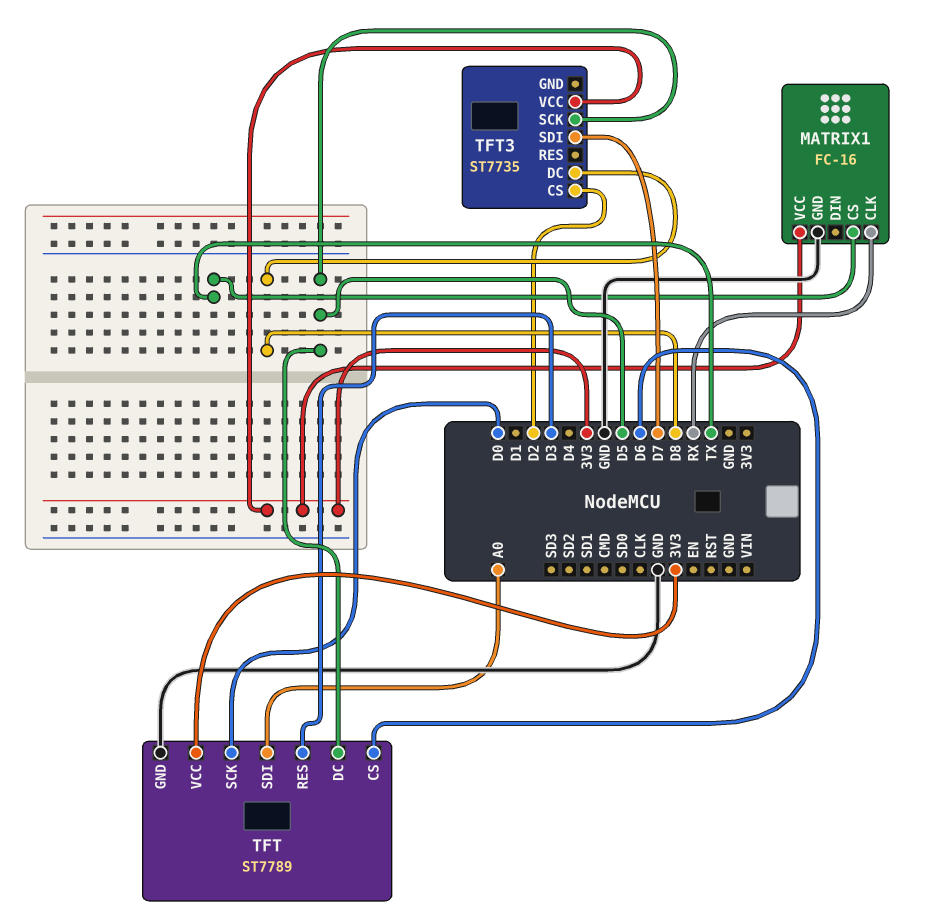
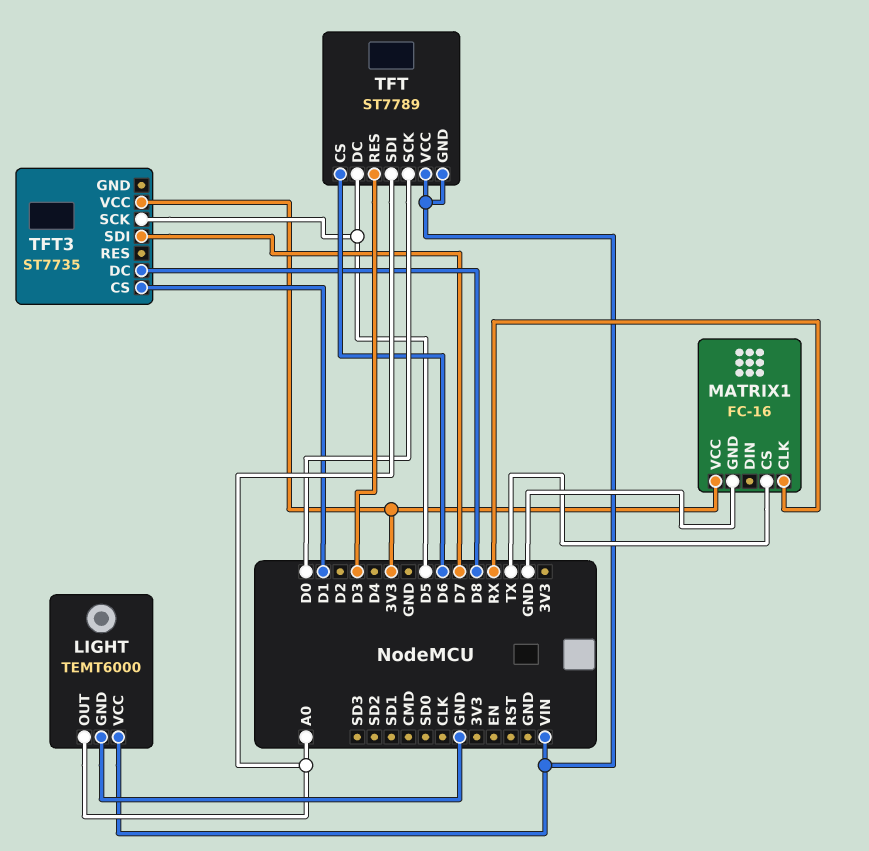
LIGHT: none -> TEMT6000
LIGHT pin GND: none -> GND
LIGHT pin OUT: none -> A0
LIGHT pin VCC: none -> VIN
TFT pin GND: GND -> VIN
TFT pin VCC: 3V3 -> VIN
TFT3 pin CS: D2 -> D1

